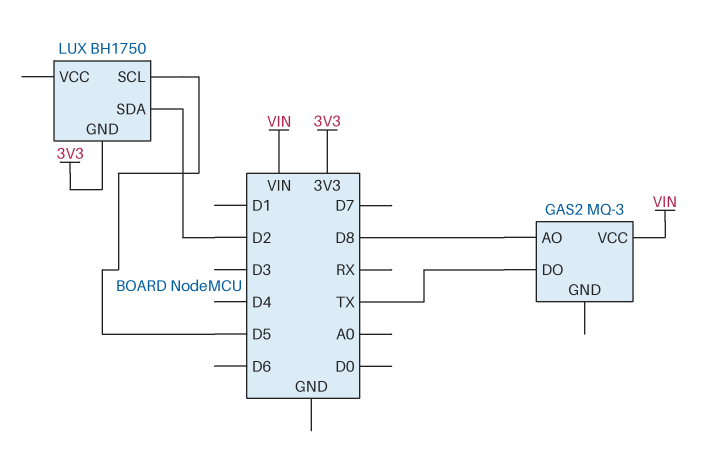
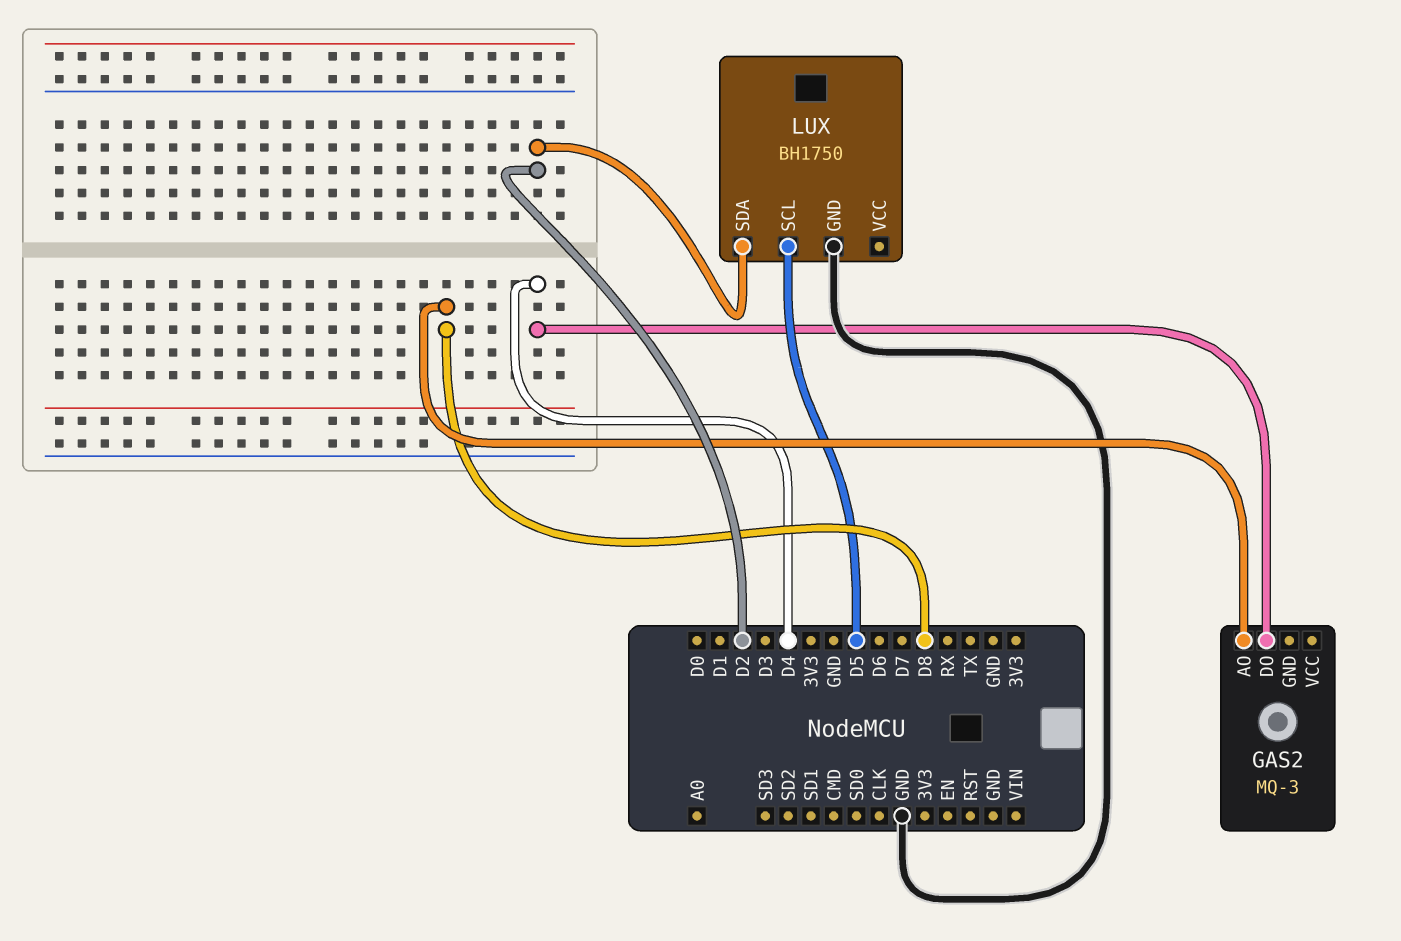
GAS2 pin DO: TX -> D4
GAS2 pin VCC: VIN -> none
LUX pin GND: 3V3 -> GND

